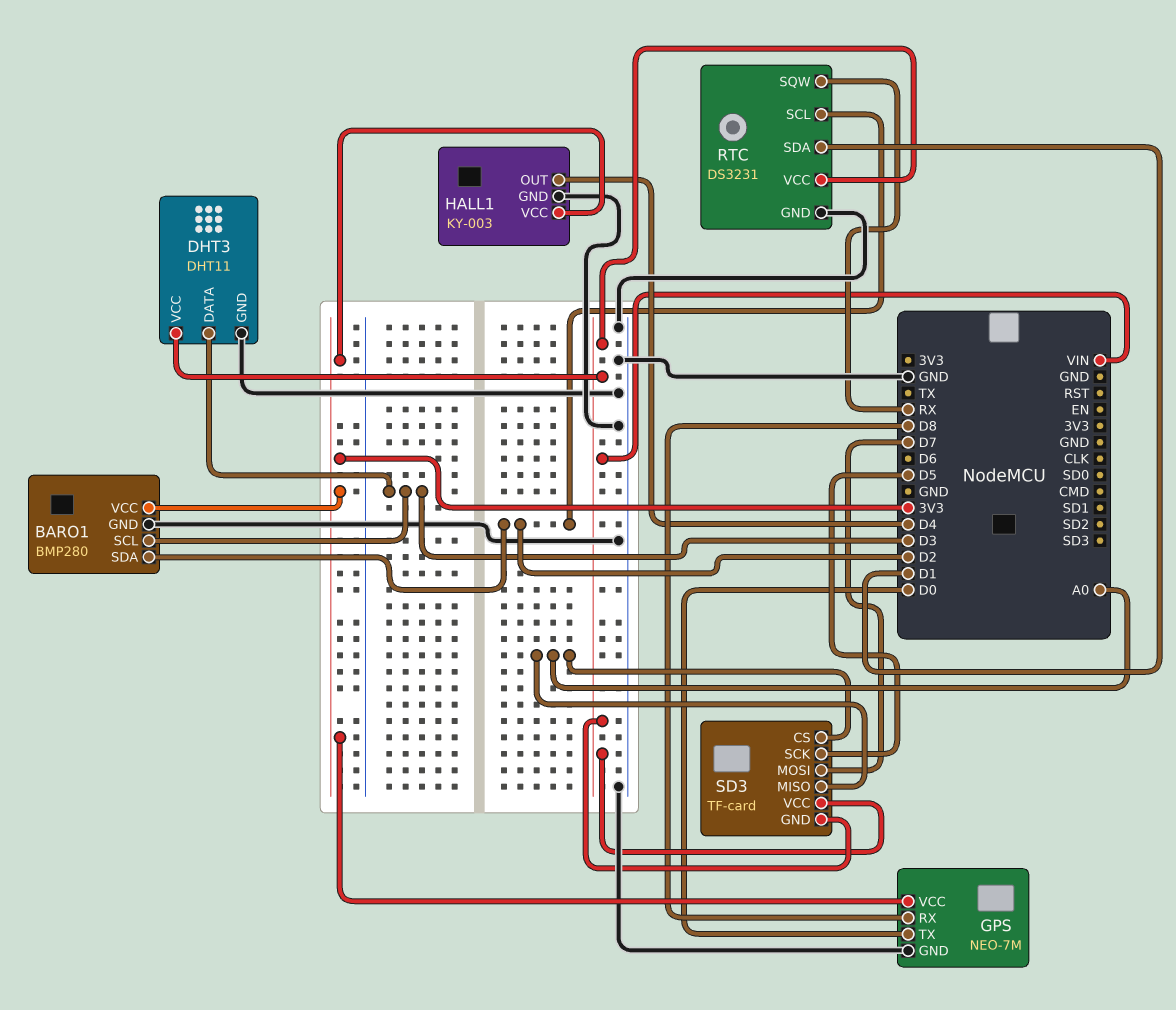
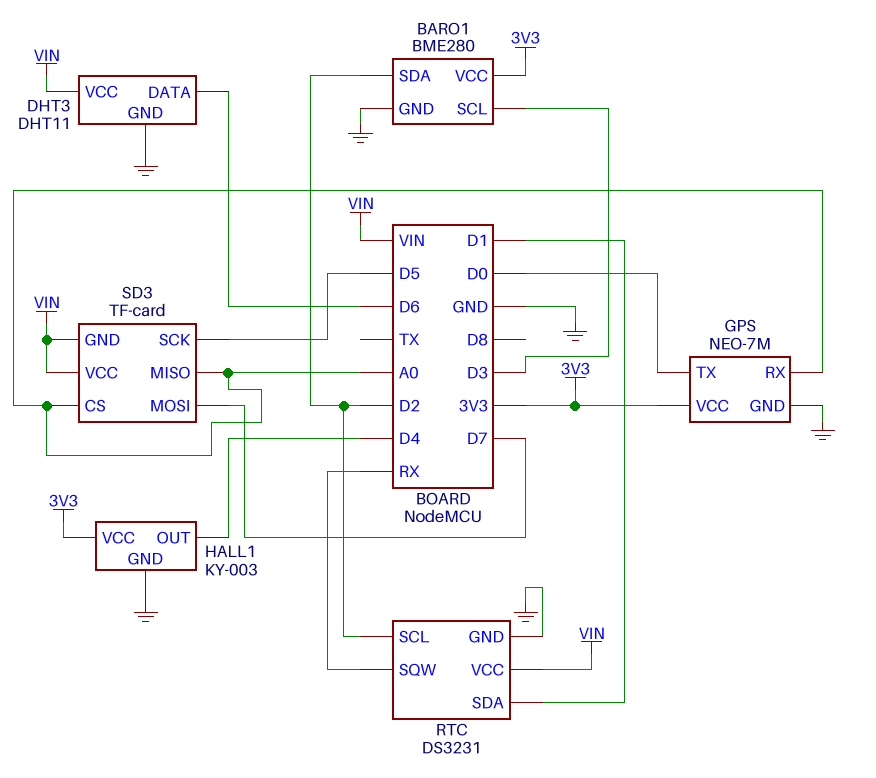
BARO1: BMP280 -> BME280
DHT3 pin DATA: D3 -> D6
GPS pin RX: D8 -> A0

